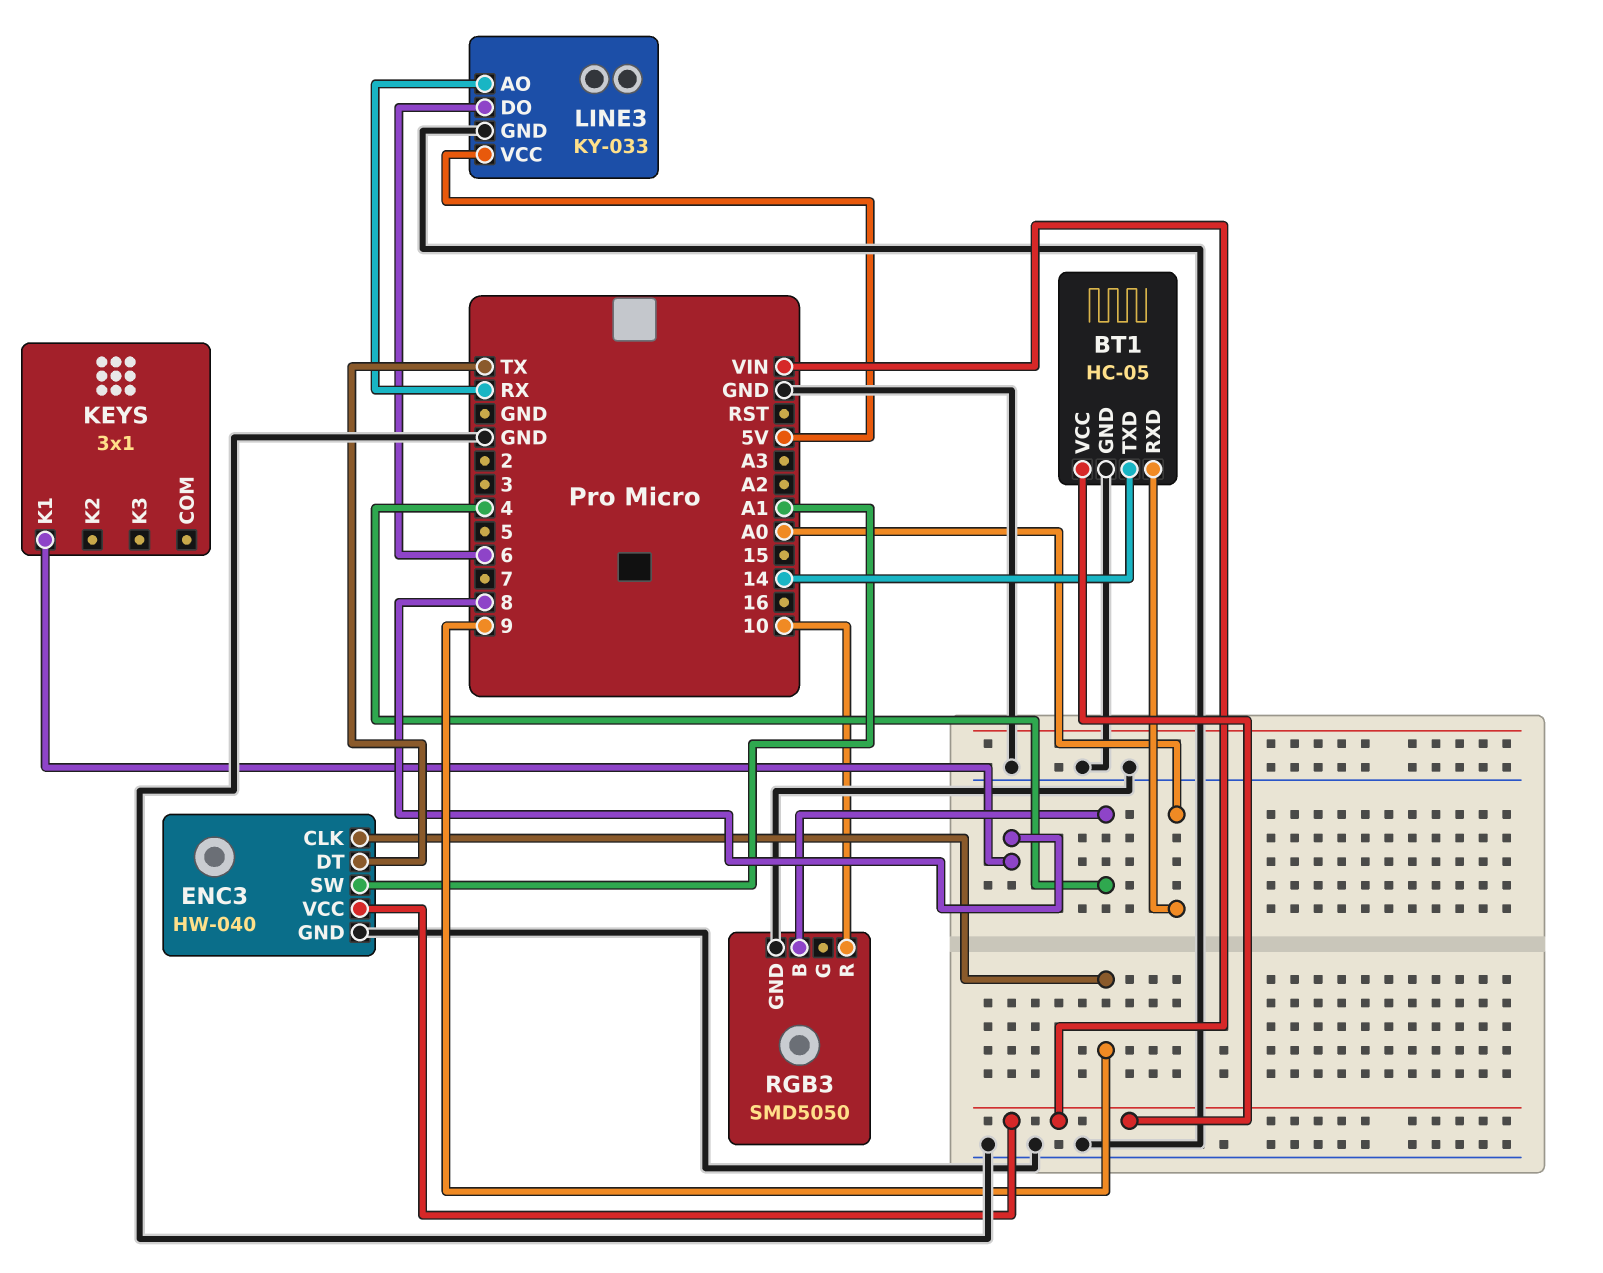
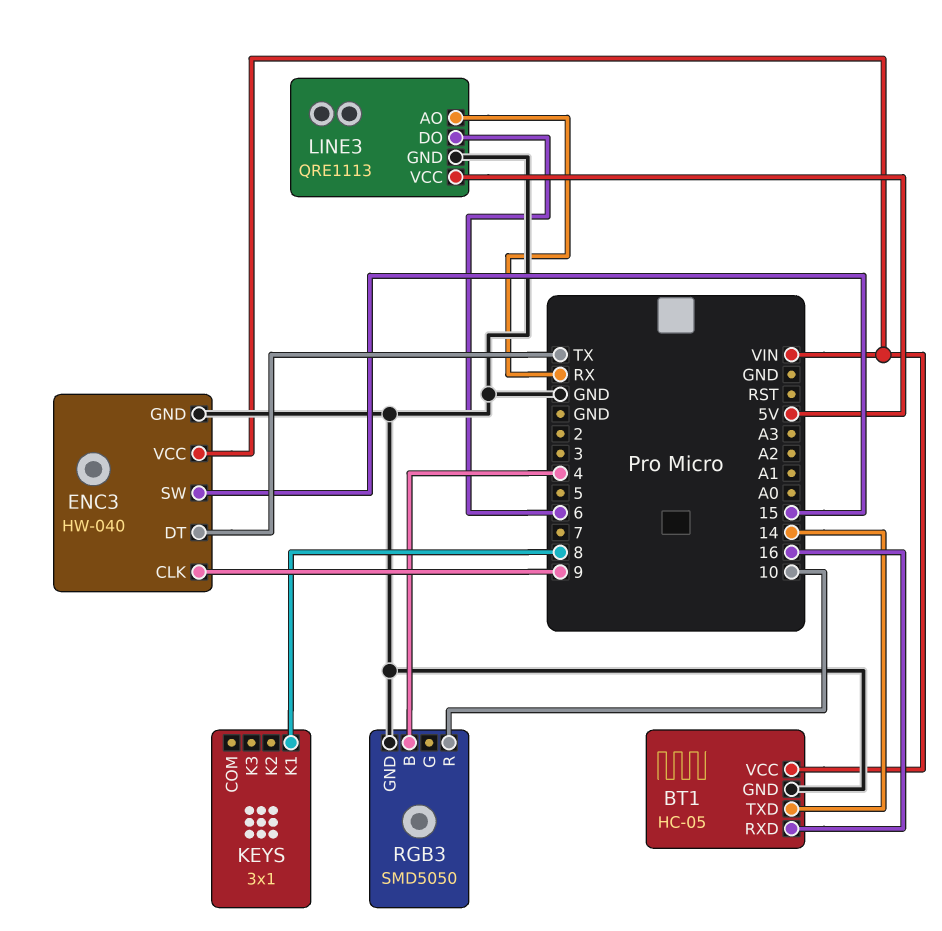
BT1 pin RXD: A0 -> 16
ENC3 pin SW: A1 -> 15
LINE3: KY-033 -> QRE1113

